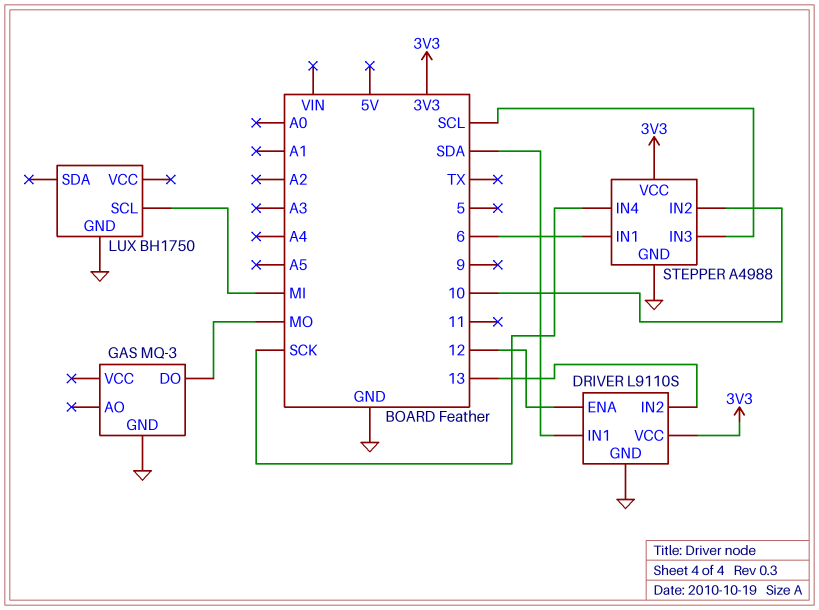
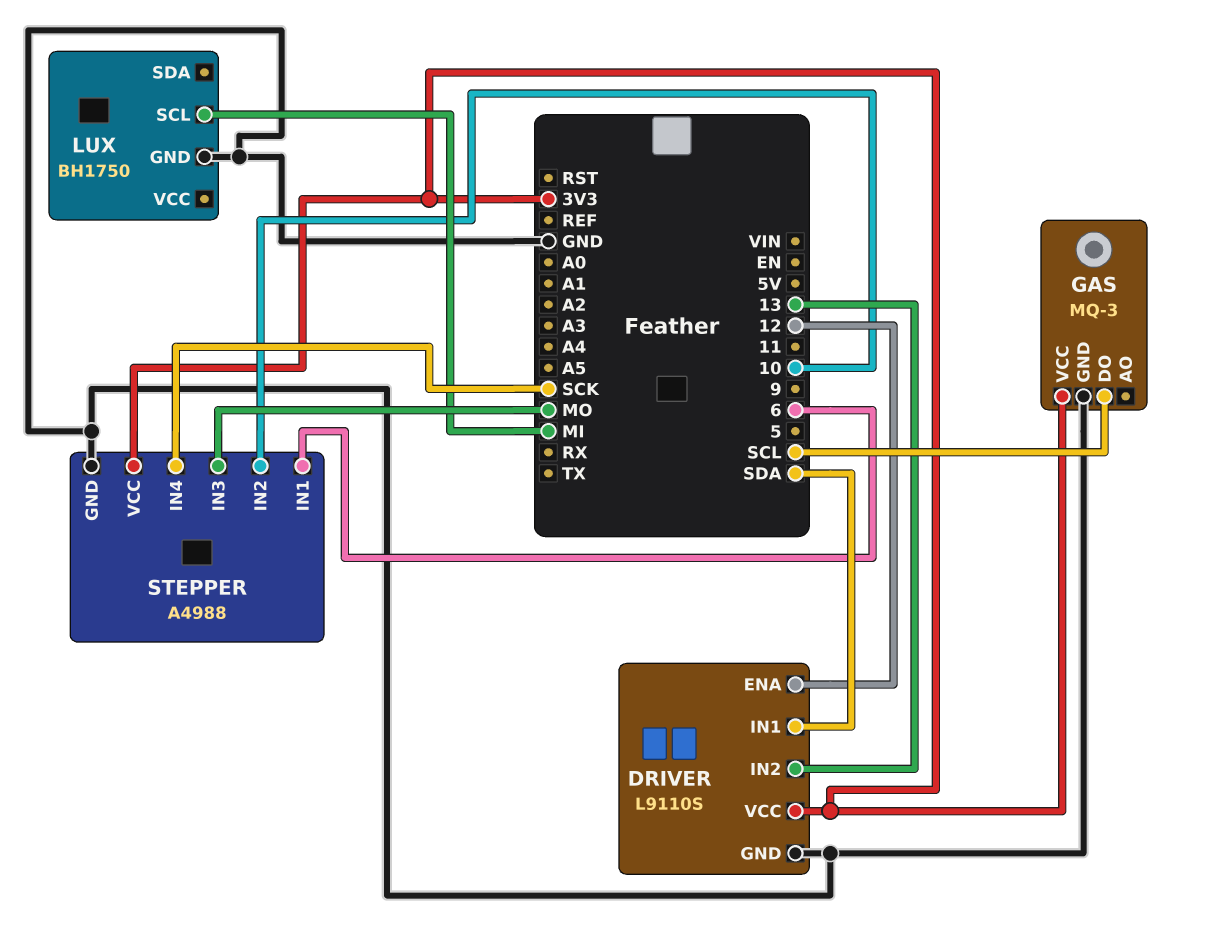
GAS pin DO: MO -> SCL
GAS pin VCC: none -> 3V3
STEPPER pin IN3: SCL -> MO

